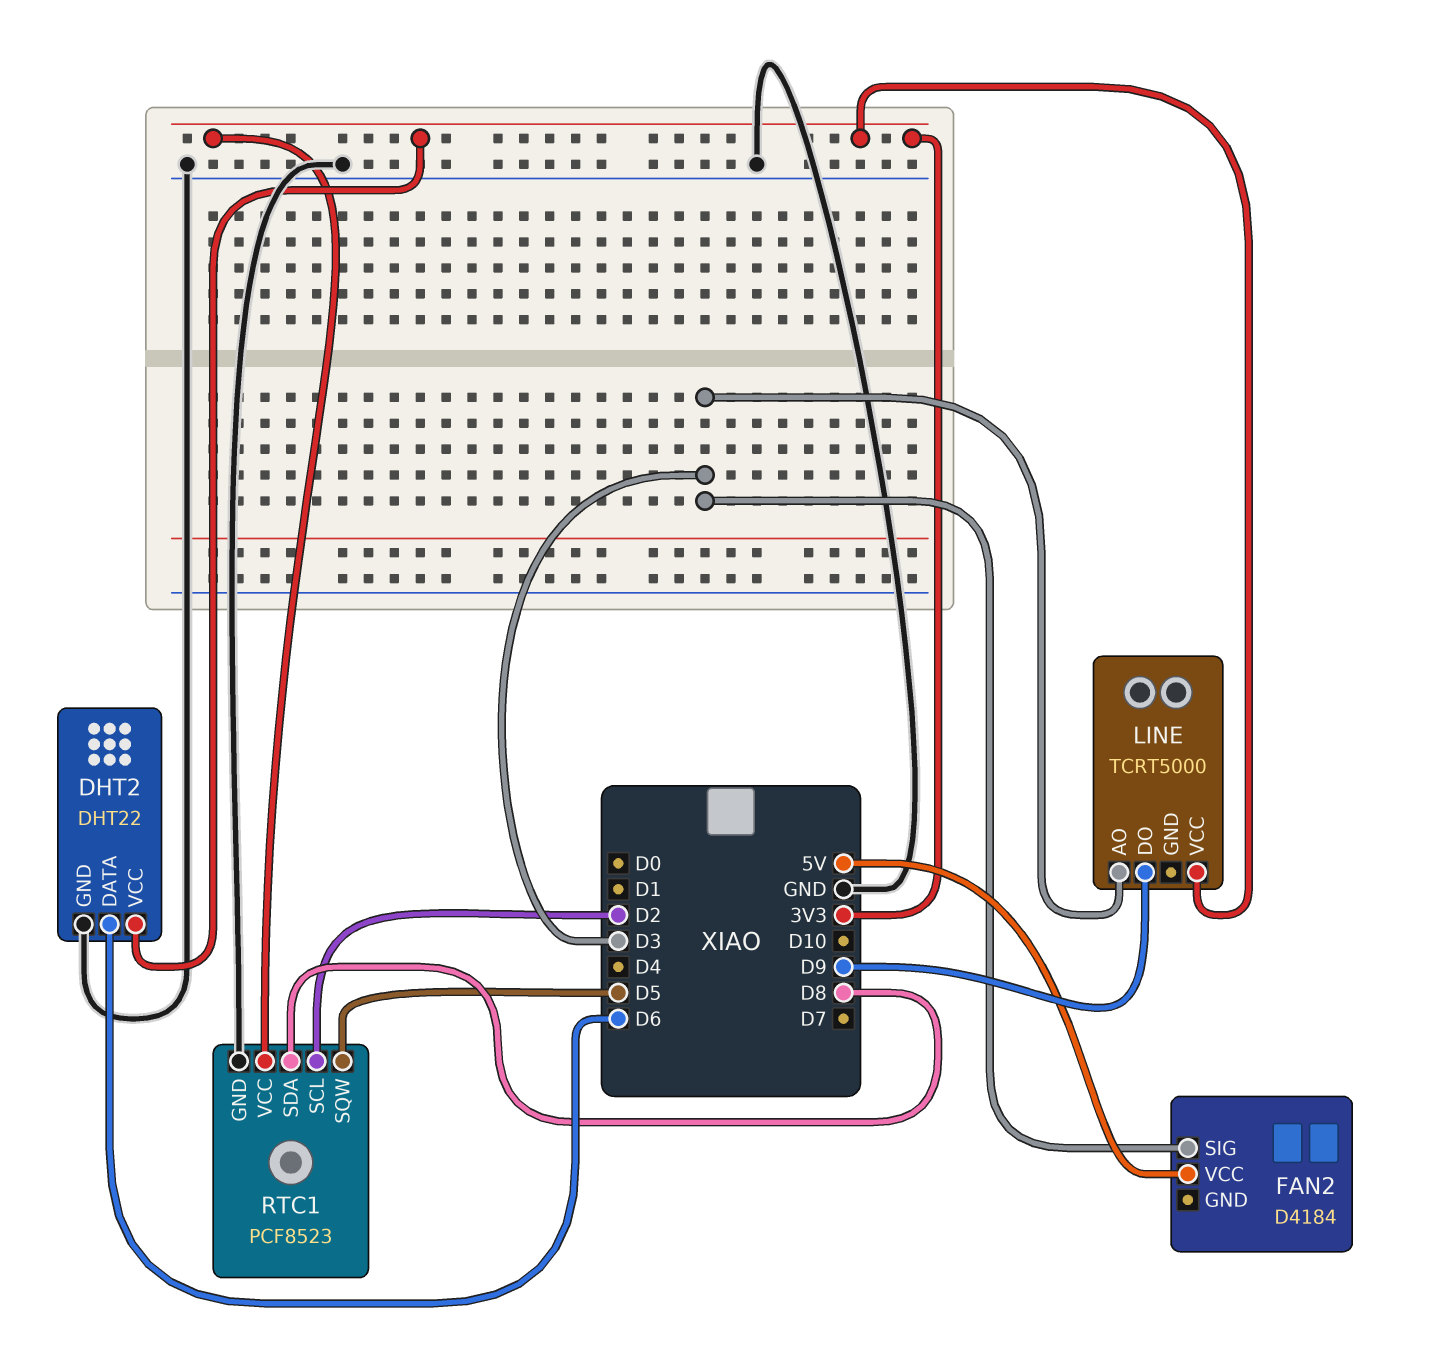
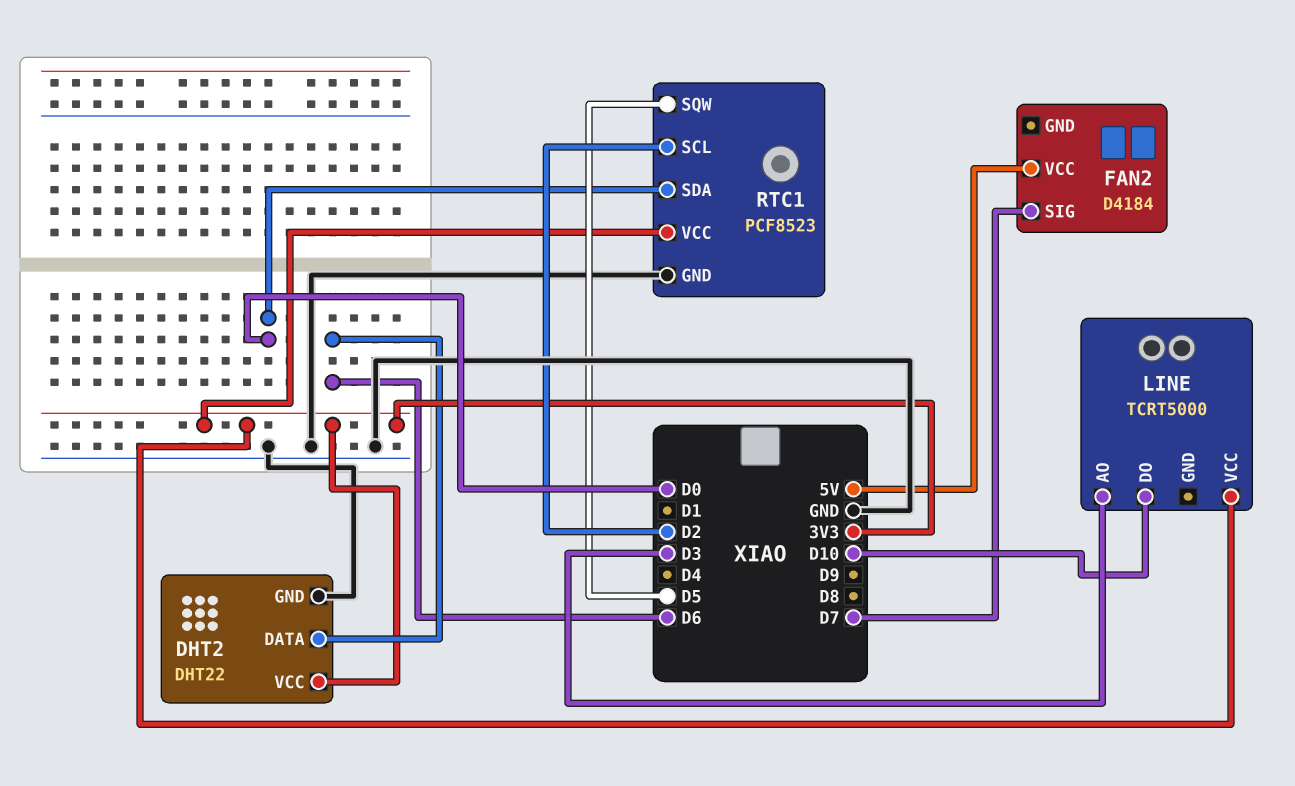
FAN2 pin SIG: D3 -> D7
LINE pin DO: D9 -> D10
RTC1 pin SDA: D8 -> D0

